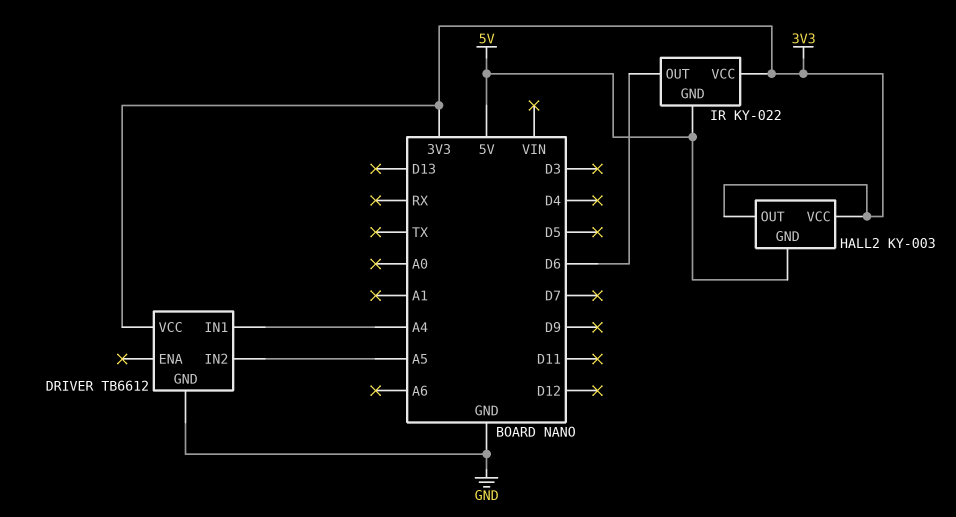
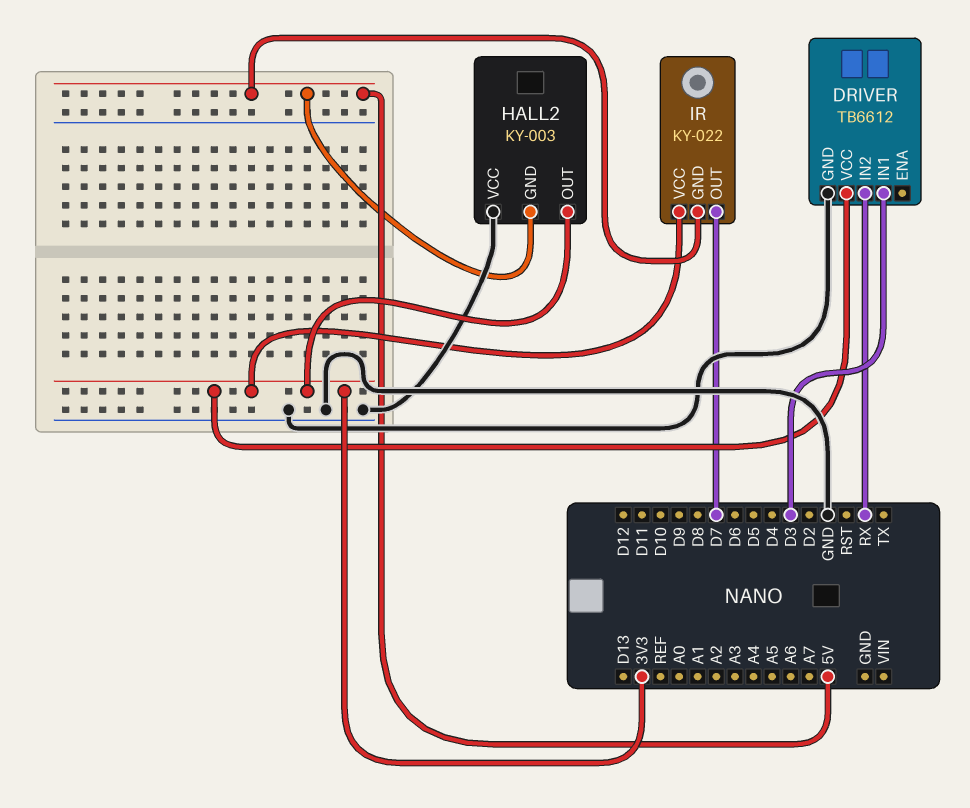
DRIVER pin IN1: A4 -> D3
DRIVER pin IN2: A5 -> RX
HALL2 pin VCC: 3V3 -> GND
IR pin OUT: D6 -> D7

